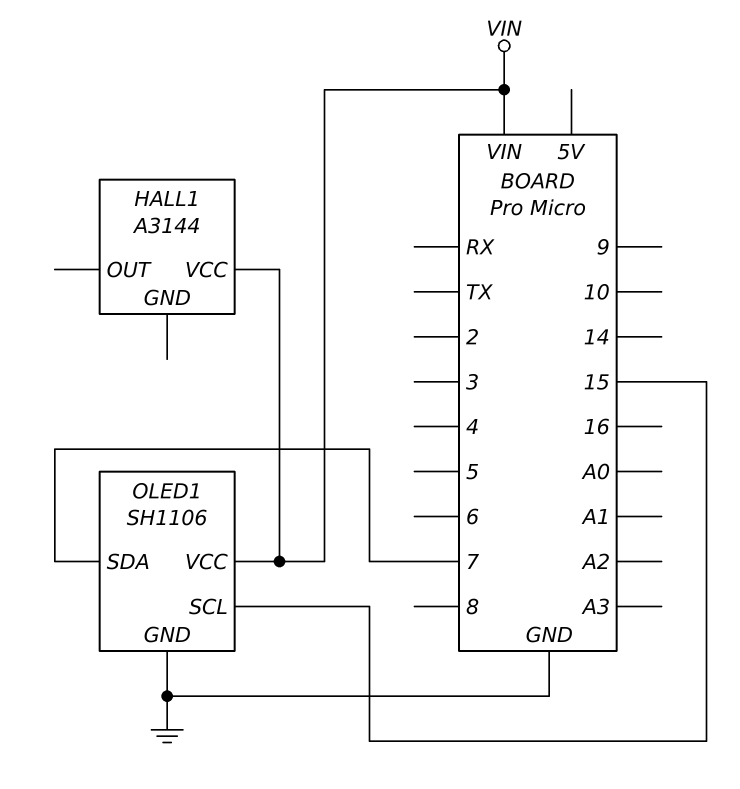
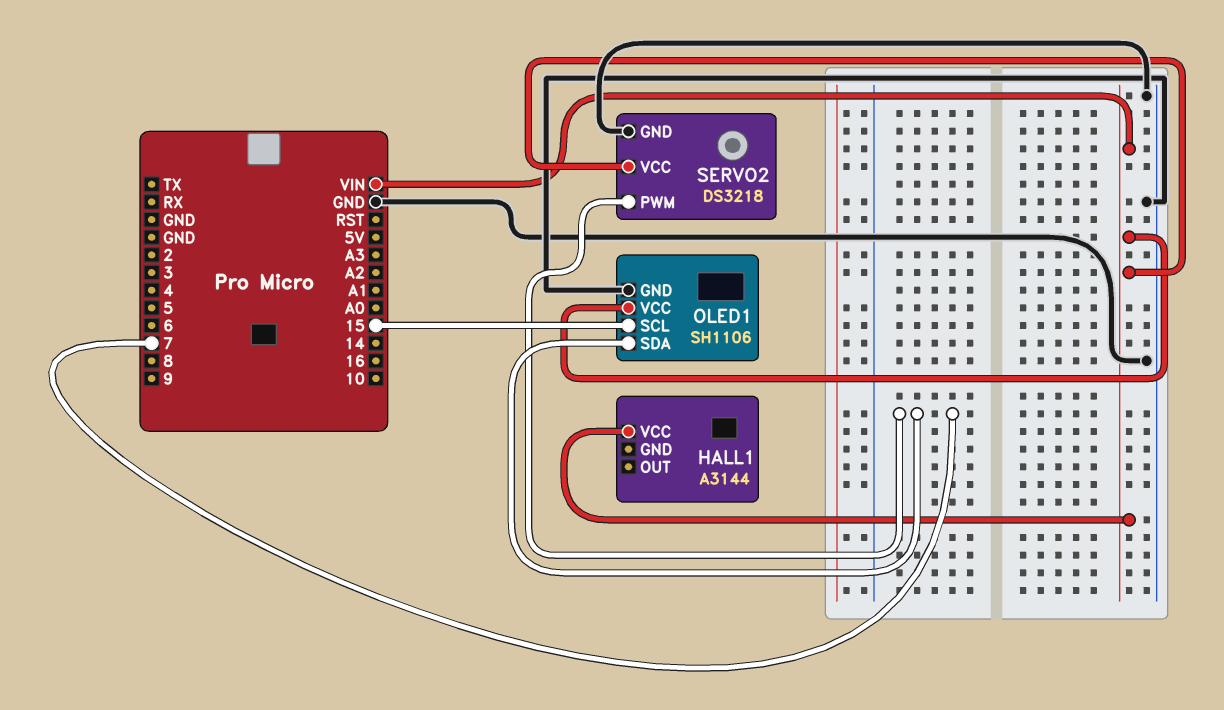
SERVO2: none -> DS3218
SERVO2 pin GND: none -> GND
SERVO2 pin PWM: none -> 7
SERVO2 pin VCC: none -> VIN

